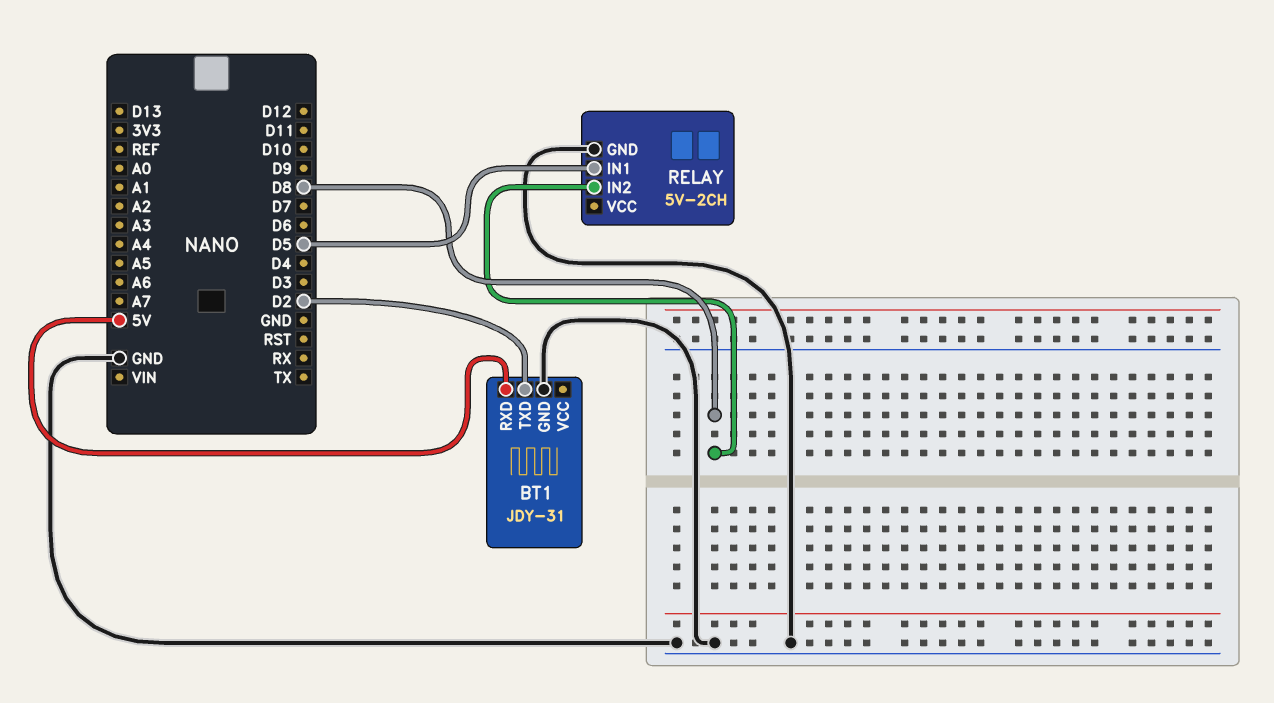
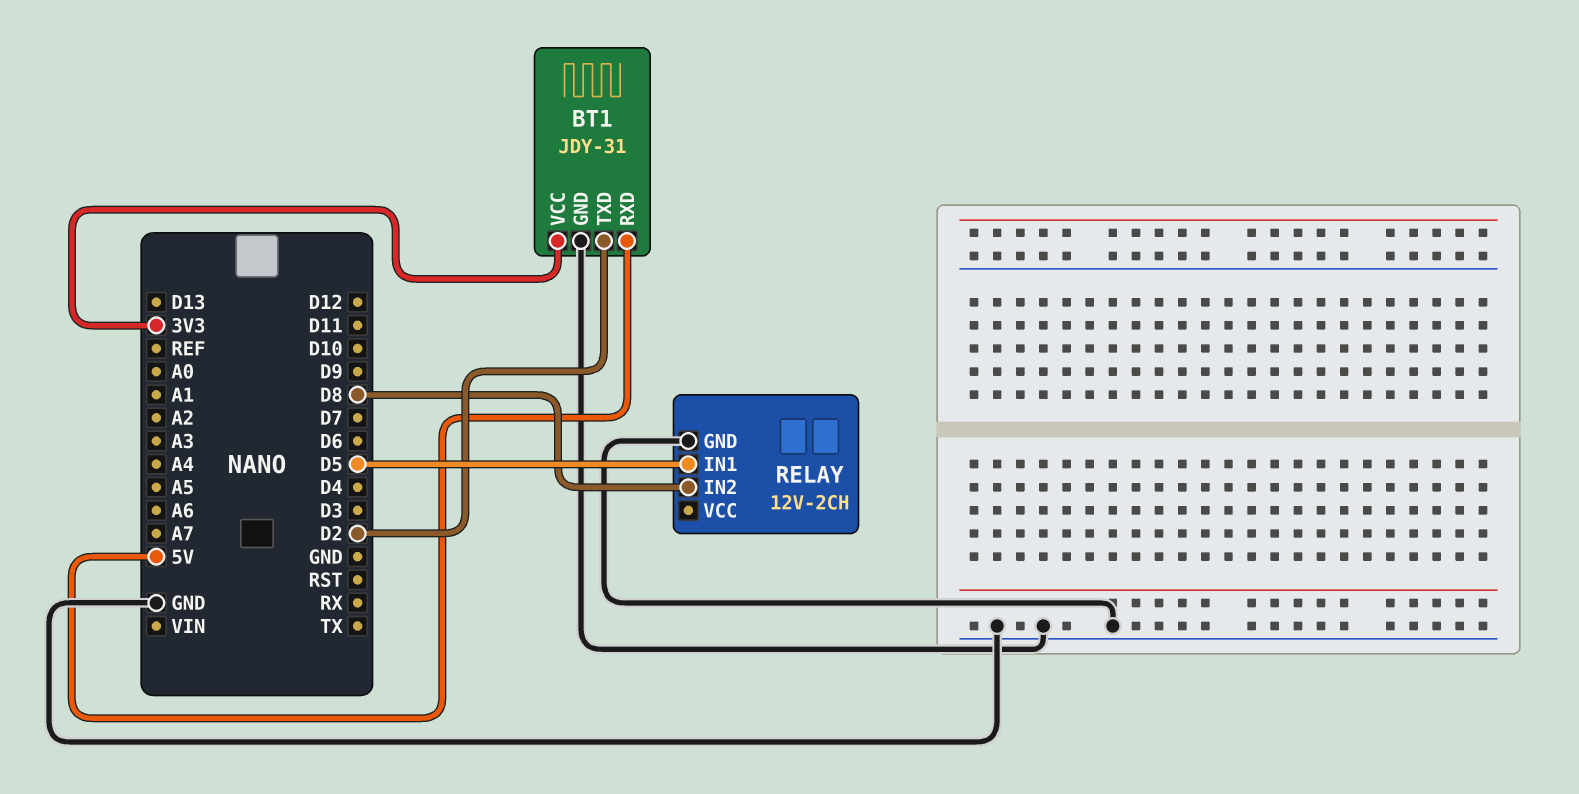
BT1 pin VCC: none -> 3V3
RELAY: 5V-2CH -> 12V-2CH

